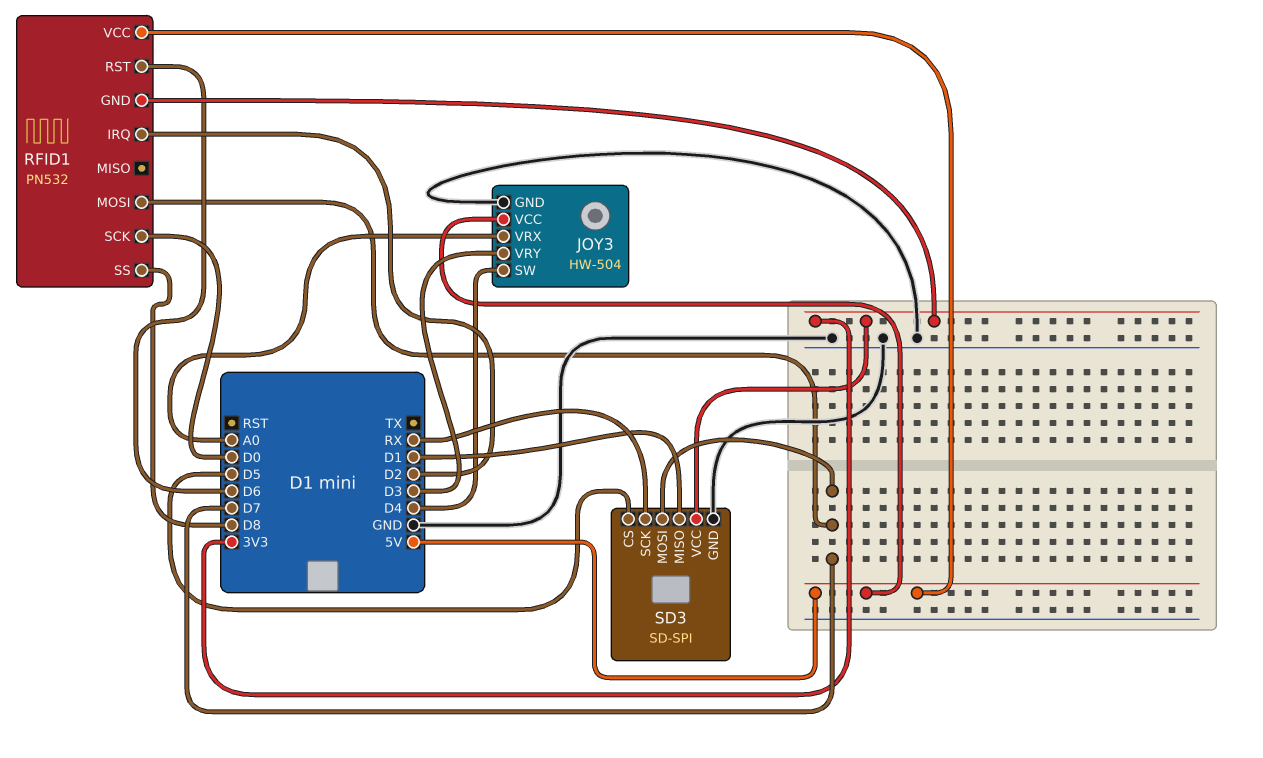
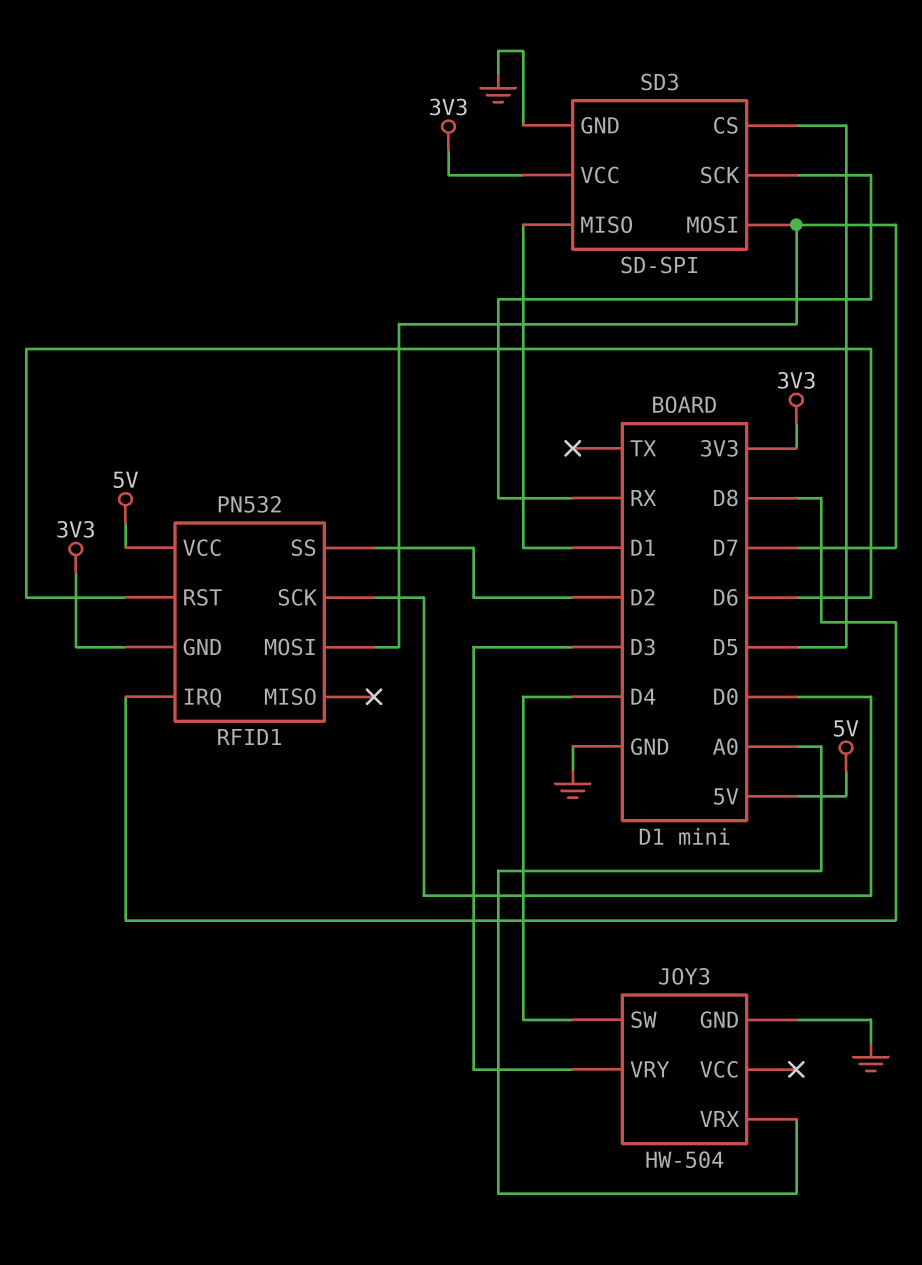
JOY3 pin VCC: 5V -> none
RFID1 pin IRQ: D2 -> D8
RFID1 pin SS: D8 -> D2

